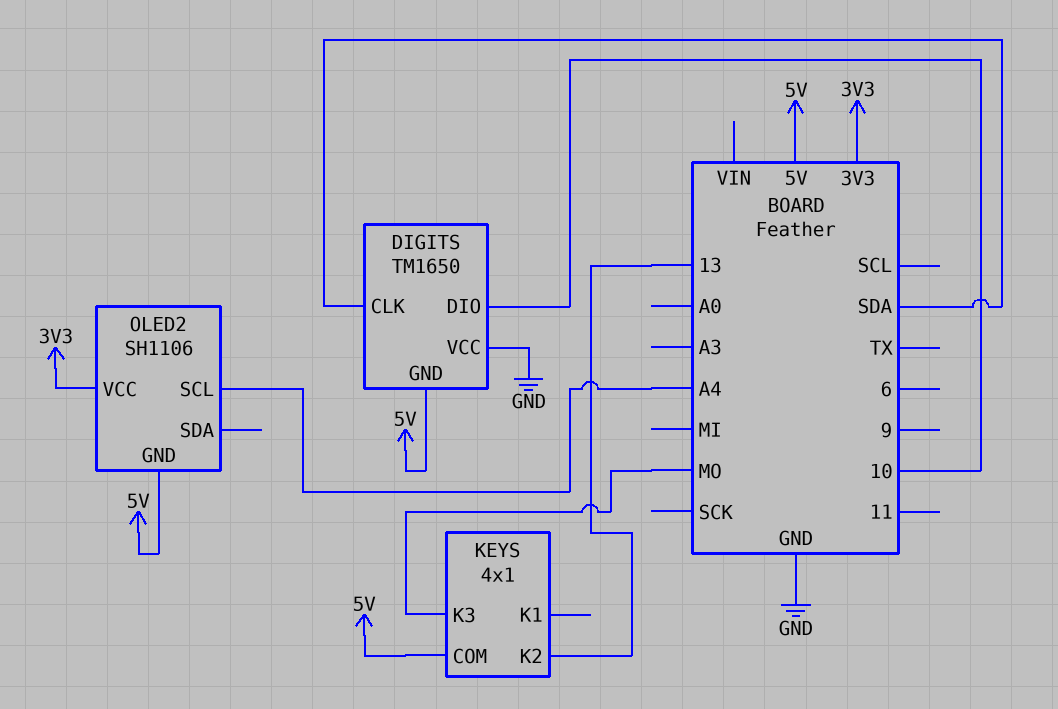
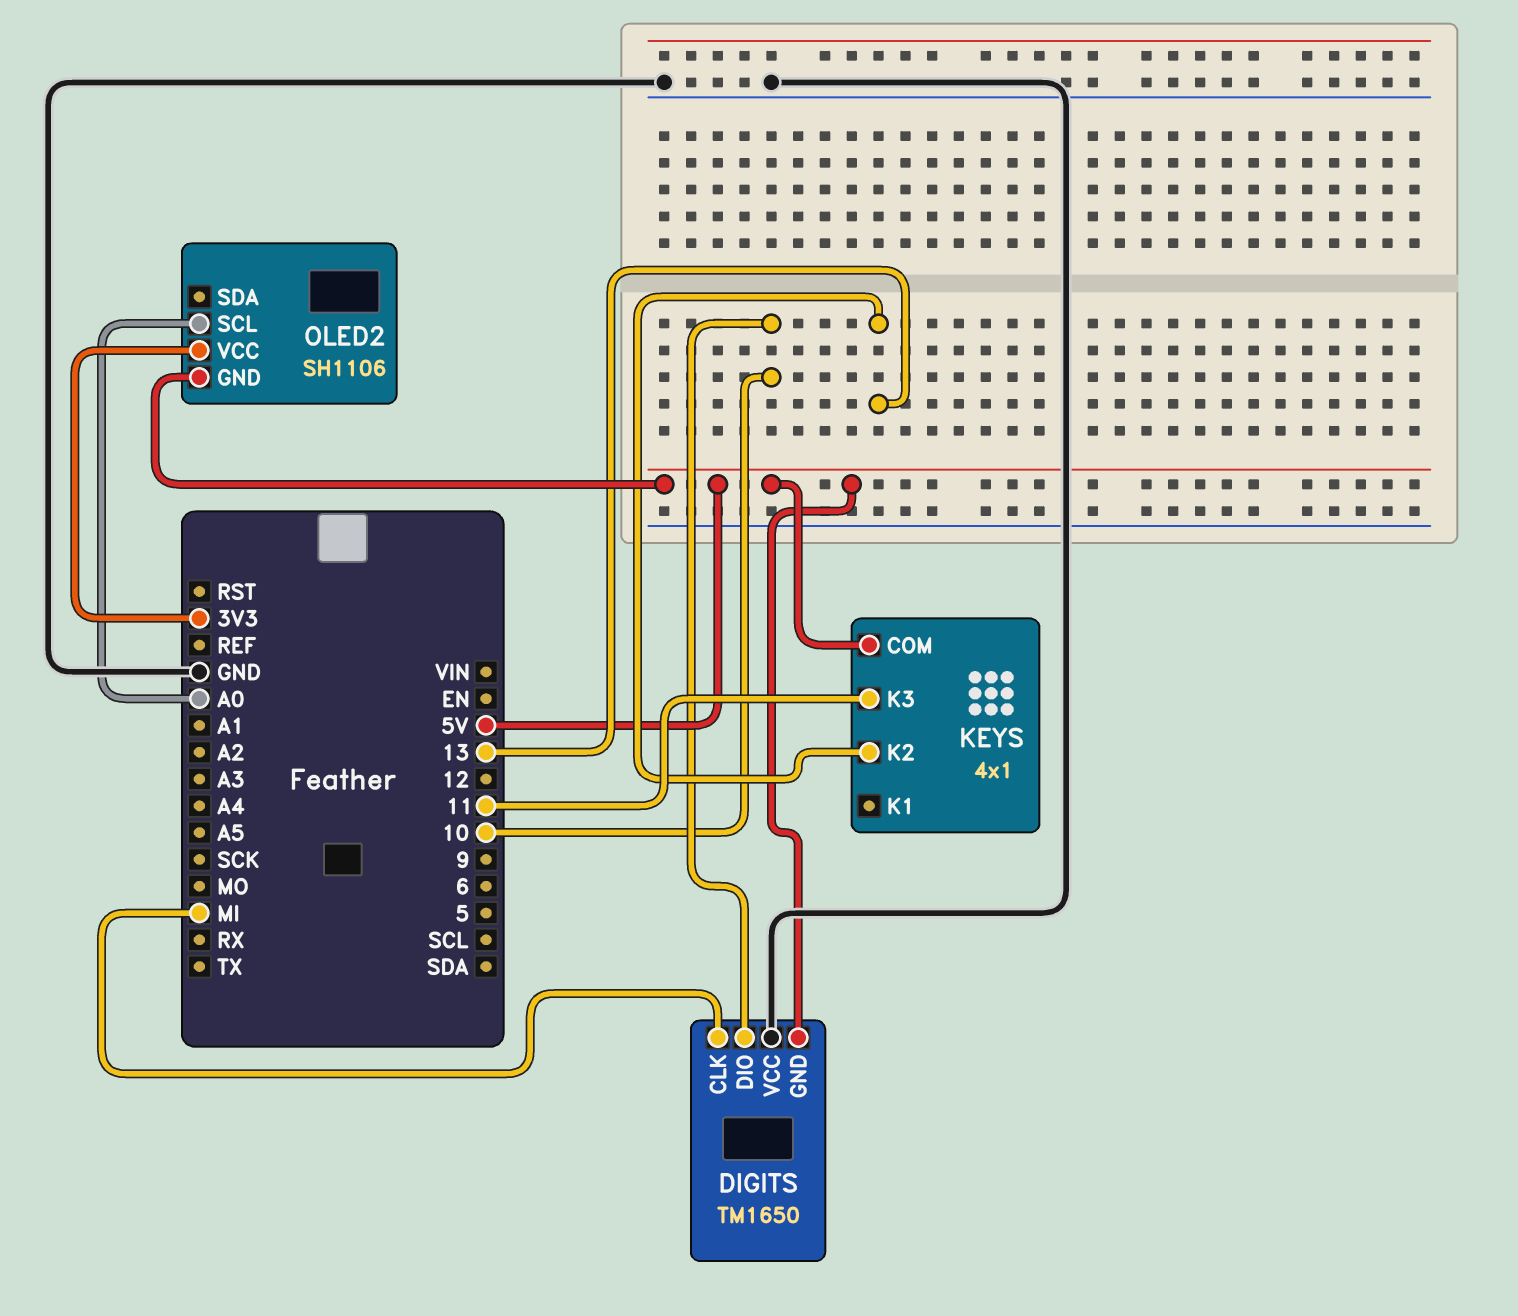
DIGITS pin CLK: SDA -> MI
KEYS pin K3: MO -> 11
OLED2 pin SCL: A4 -> A0

